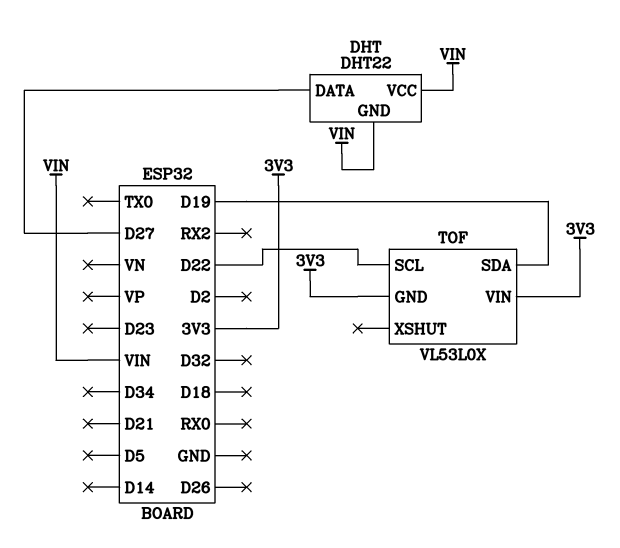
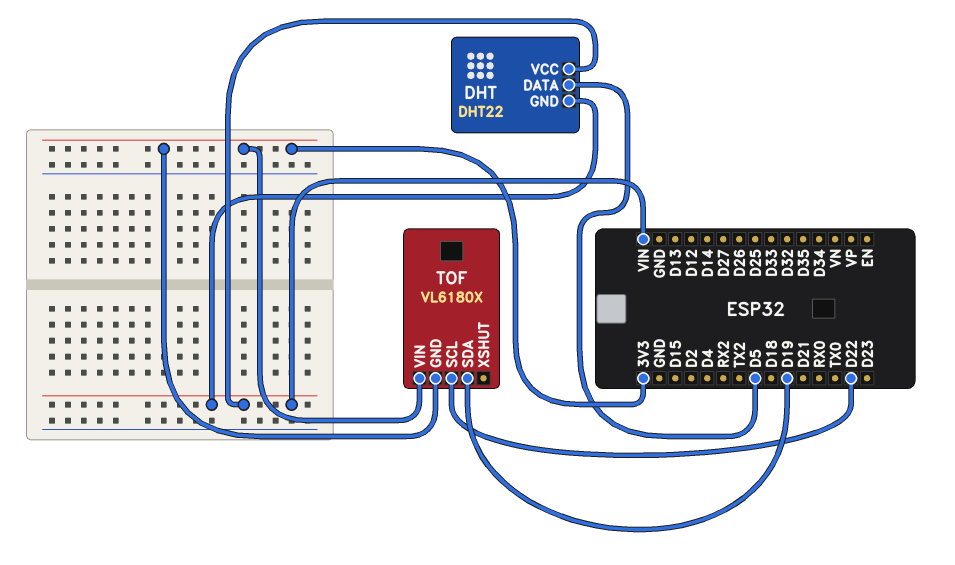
DHT pin DATA: D27 -> D5
TOF: VL53L0X -> VL6180X

